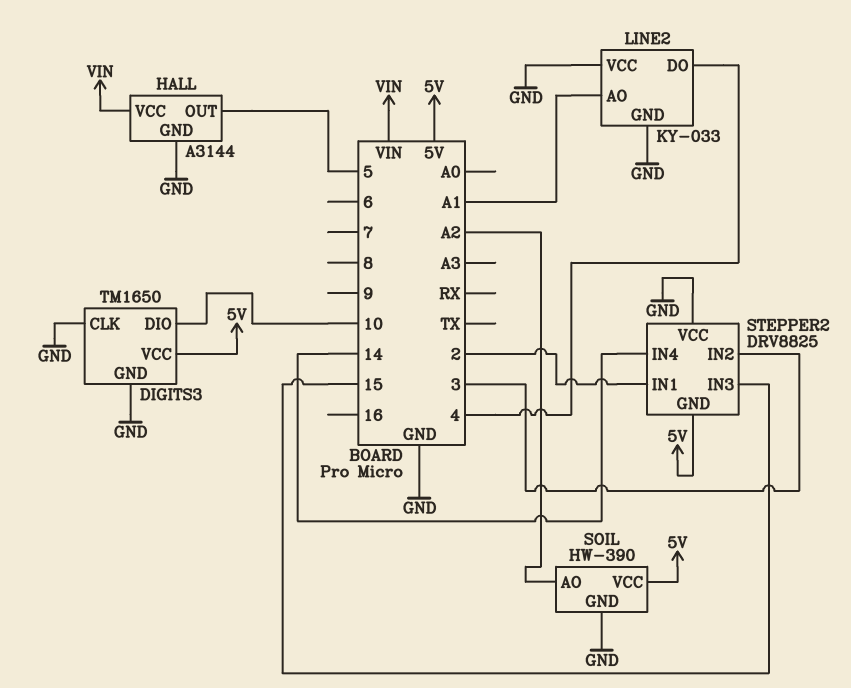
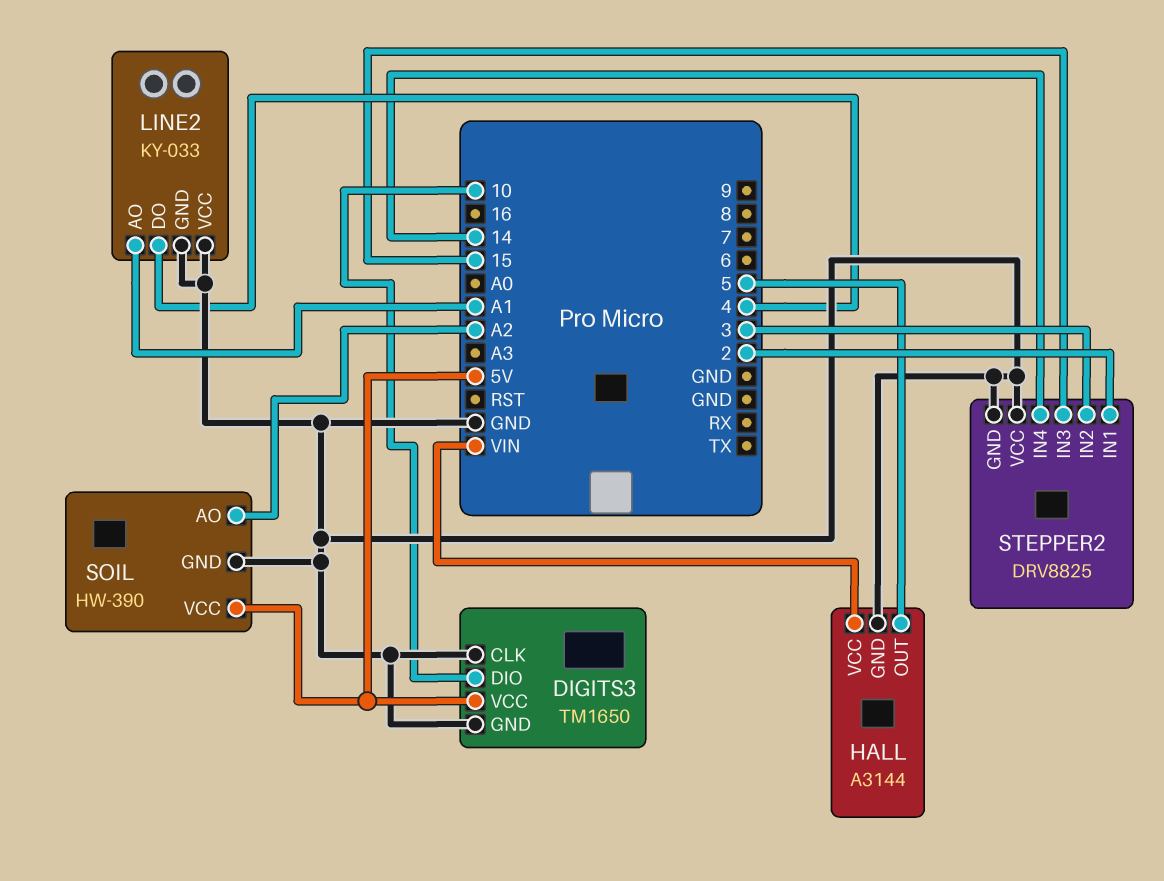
STEPPER2 pin GND: 5V -> GND

